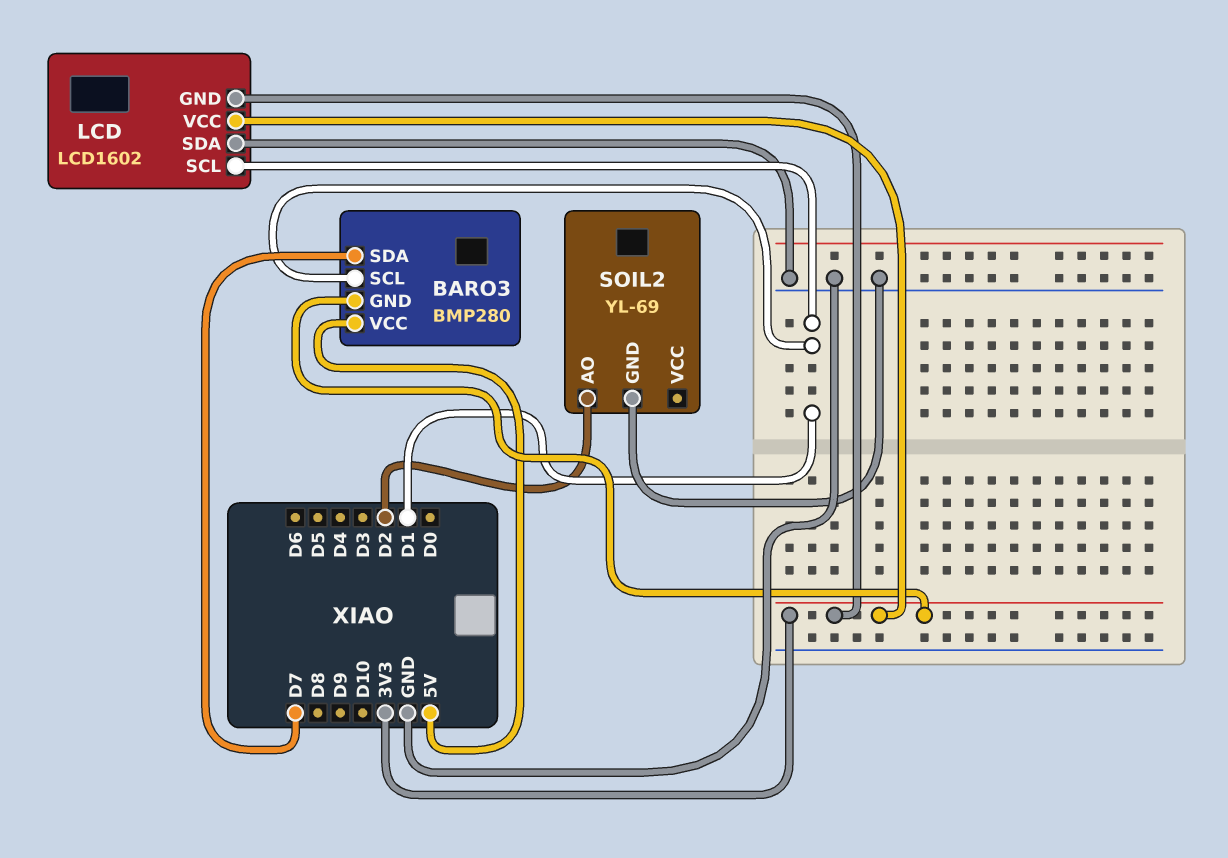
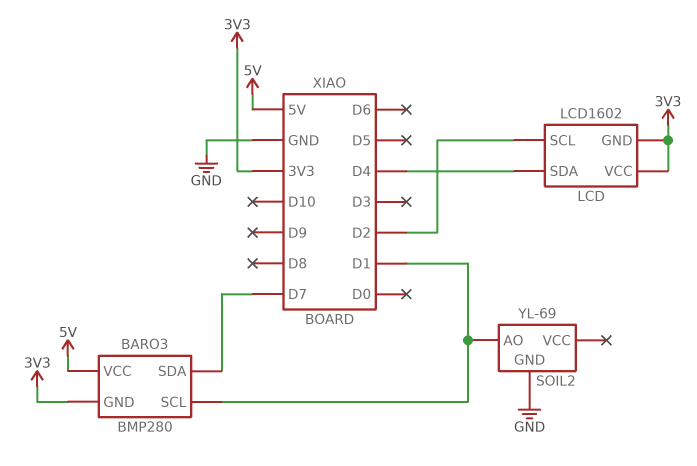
LCD pin SCL: D1 -> D2
LCD pin SDA: GND -> D4
SOIL2 pin AO: D2 -> D1

